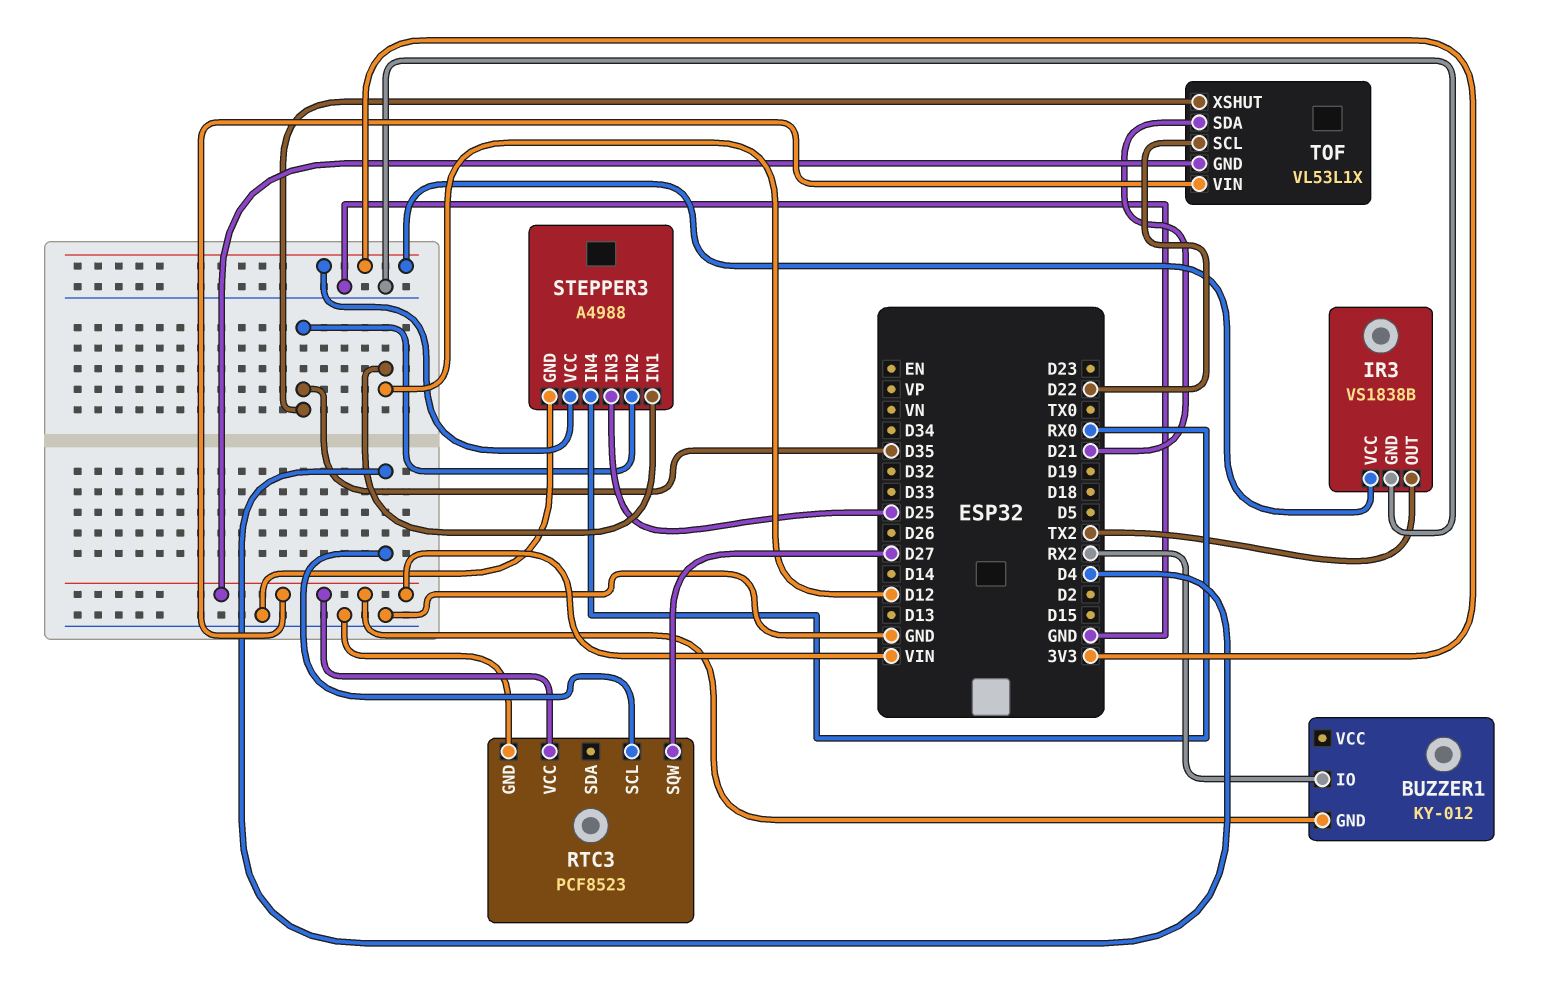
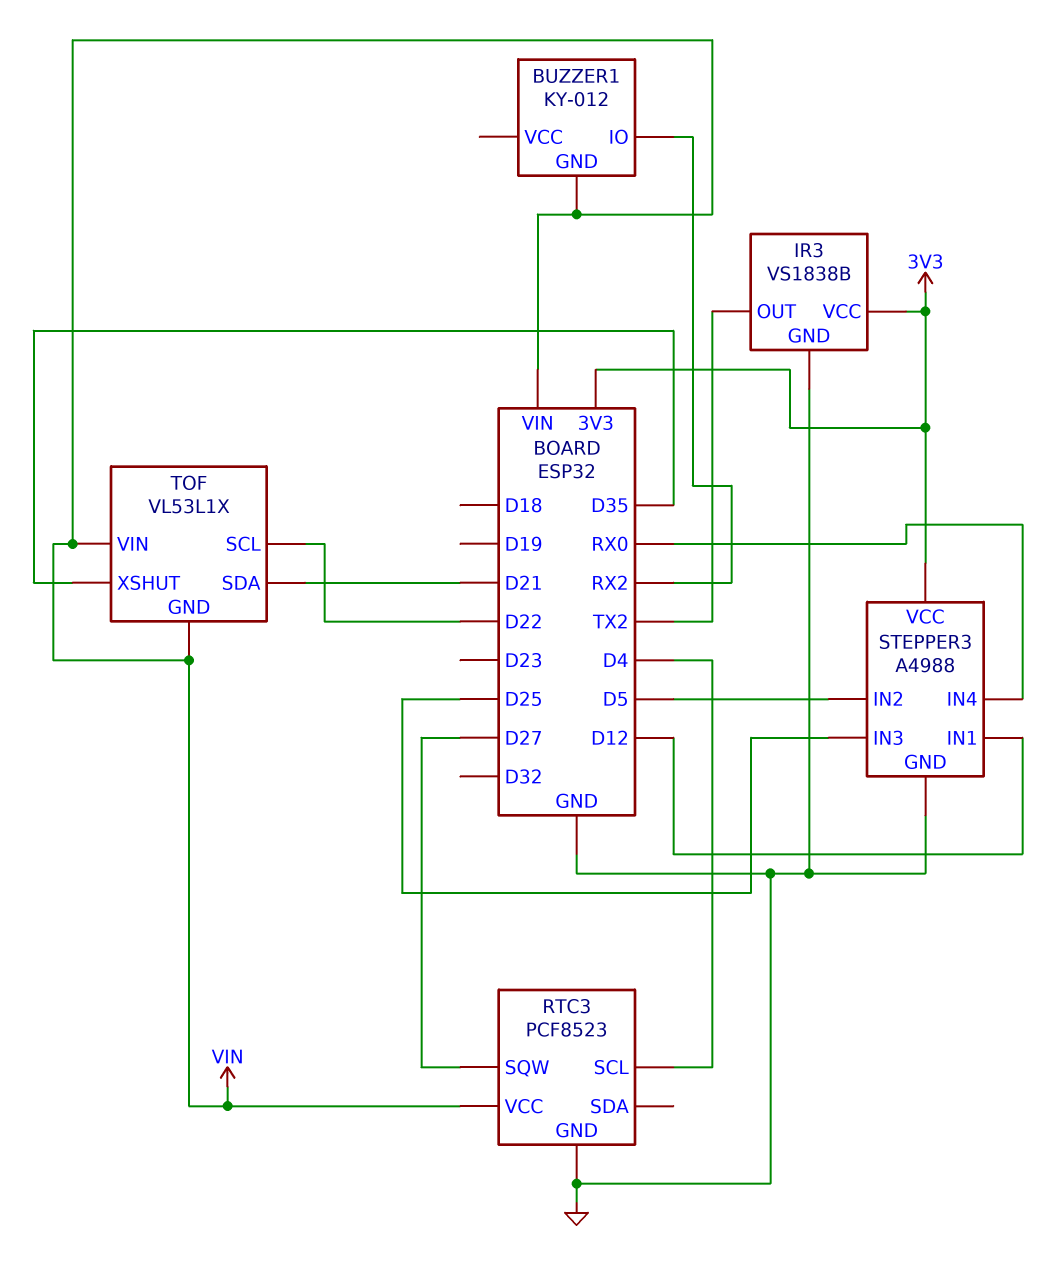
STEPPER3 pin IN2: D35 -> D5

